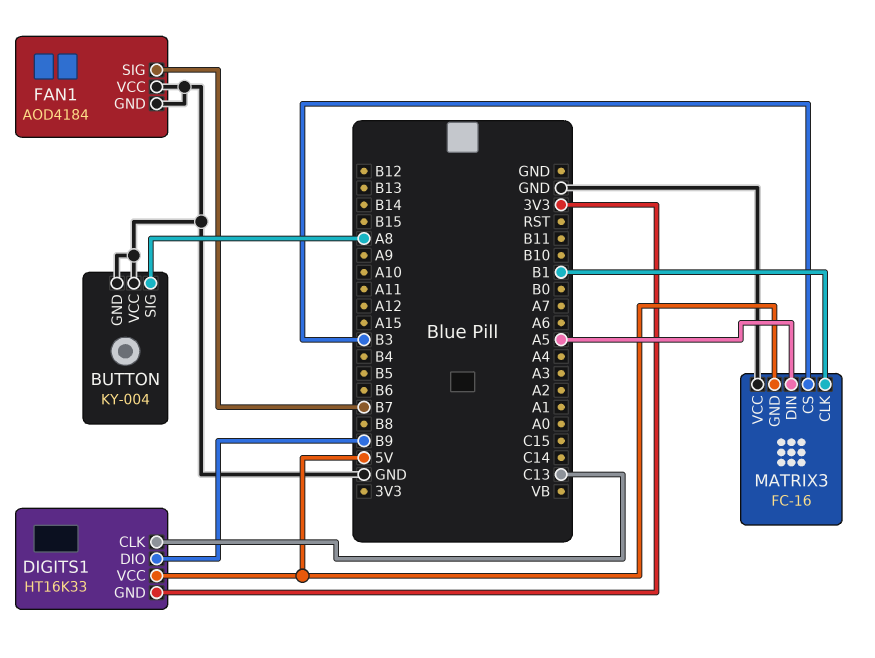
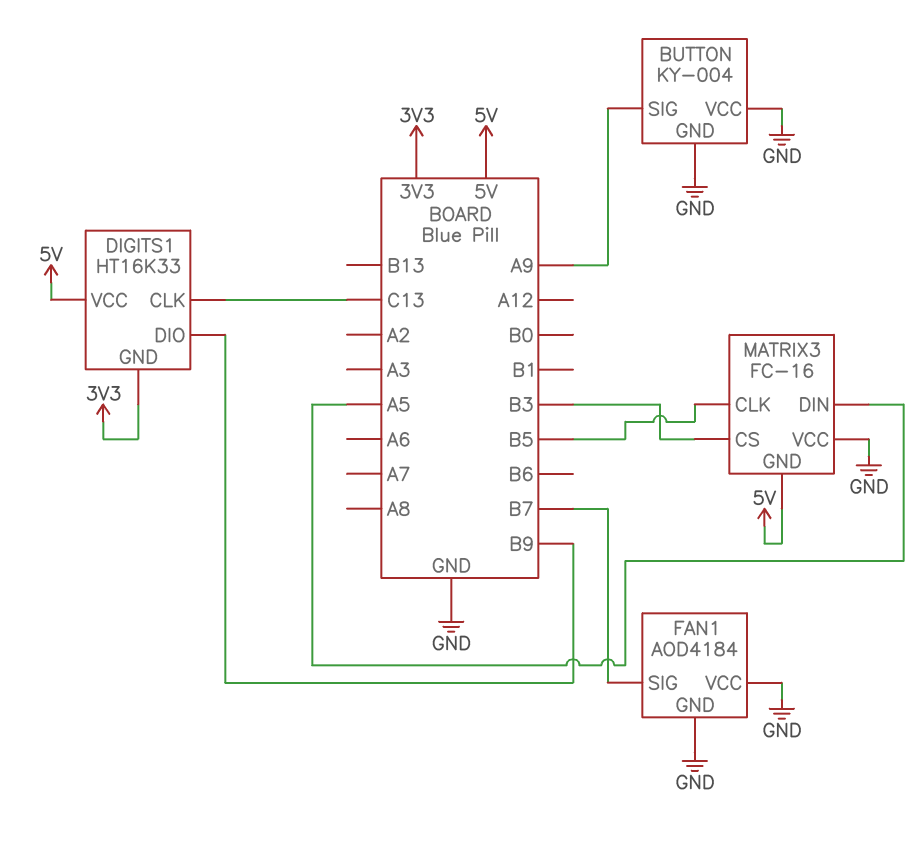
BUTTON pin SIG: A8 -> A9
MATRIX3 pin CLK: B1 -> B5

